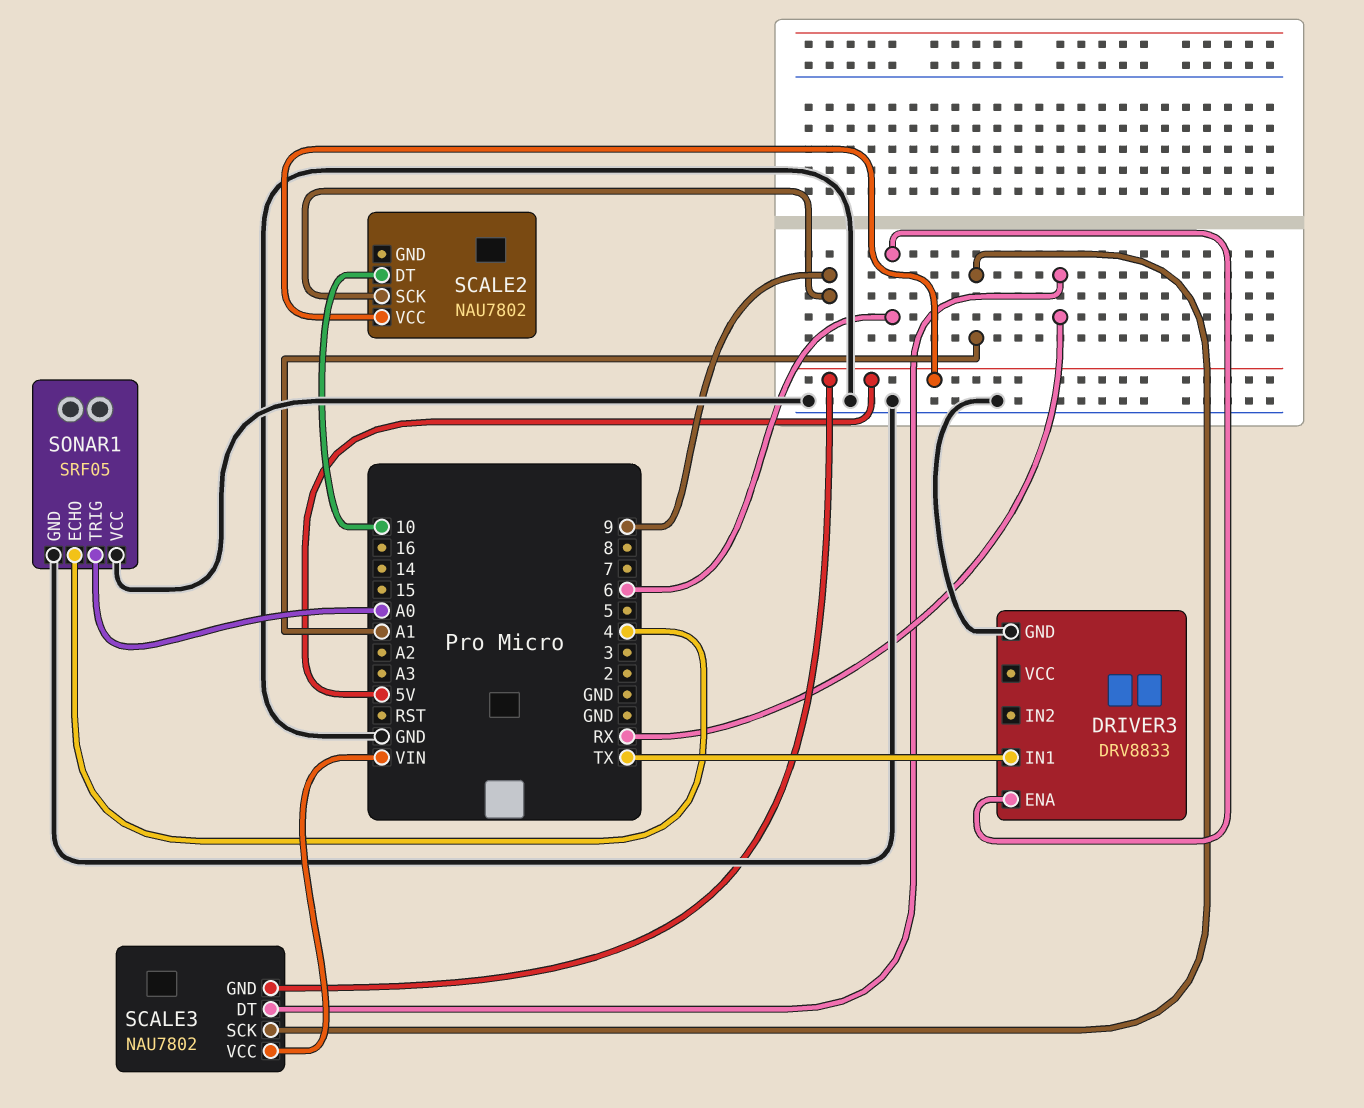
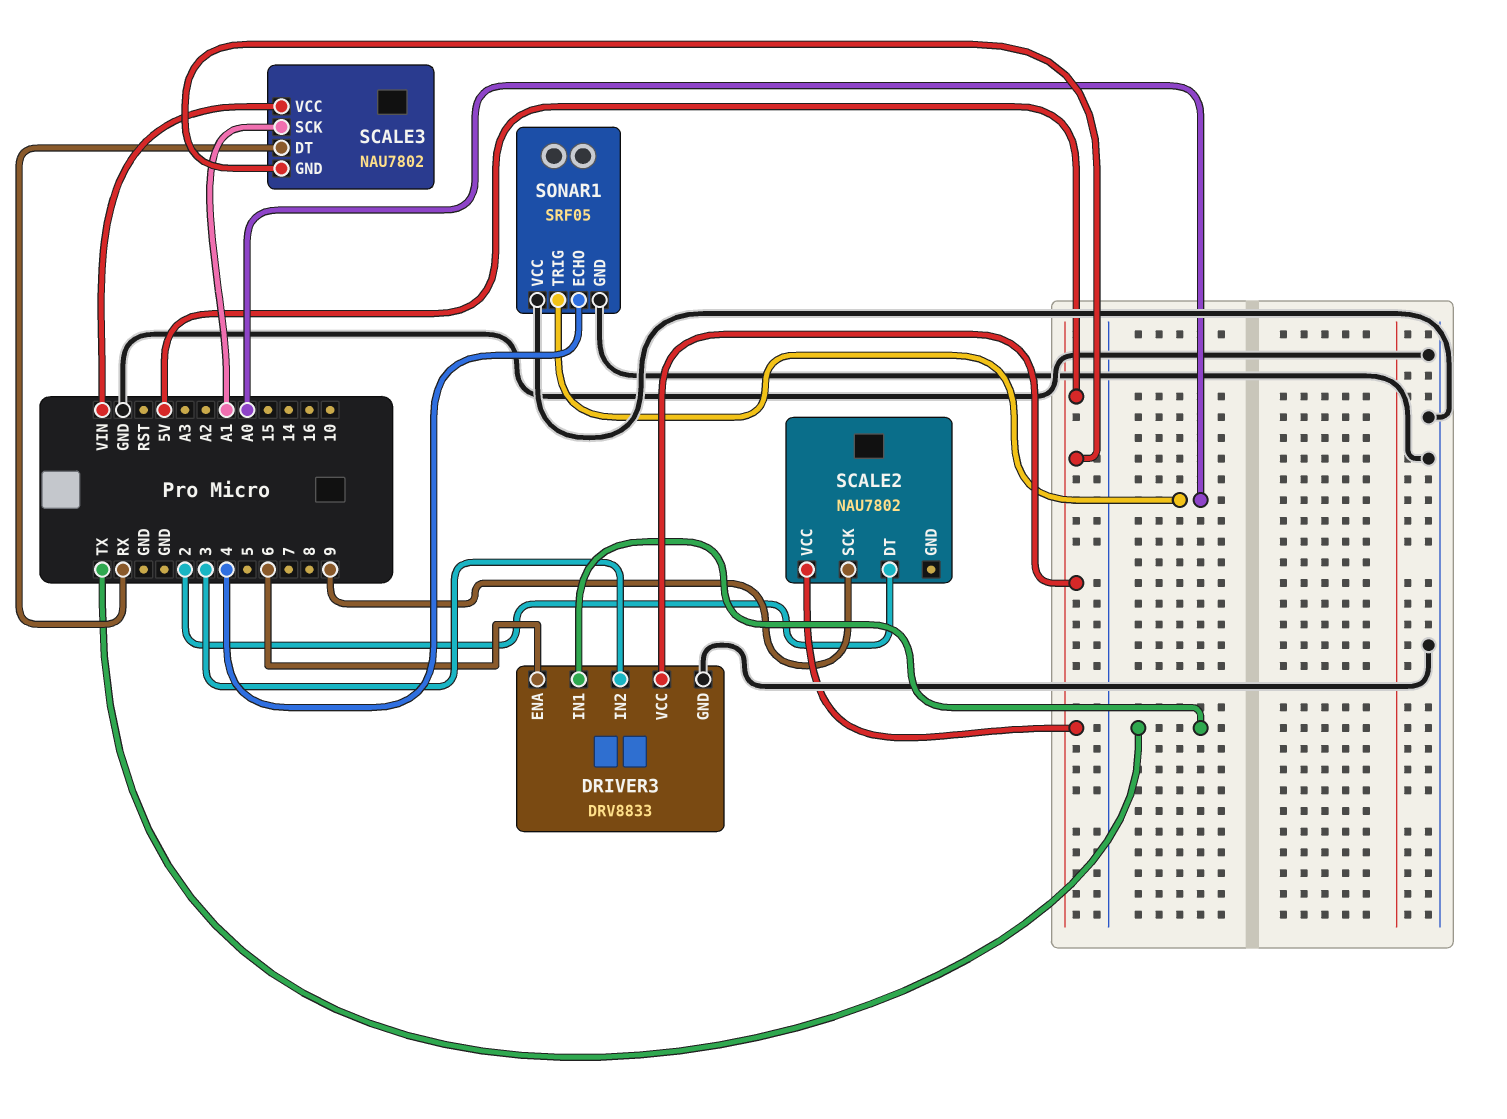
DRIVER3 pin IN2: none -> 3
DRIVER3 pin VCC: none -> 5V
SCALE2 pin DT: 10 -> 2

